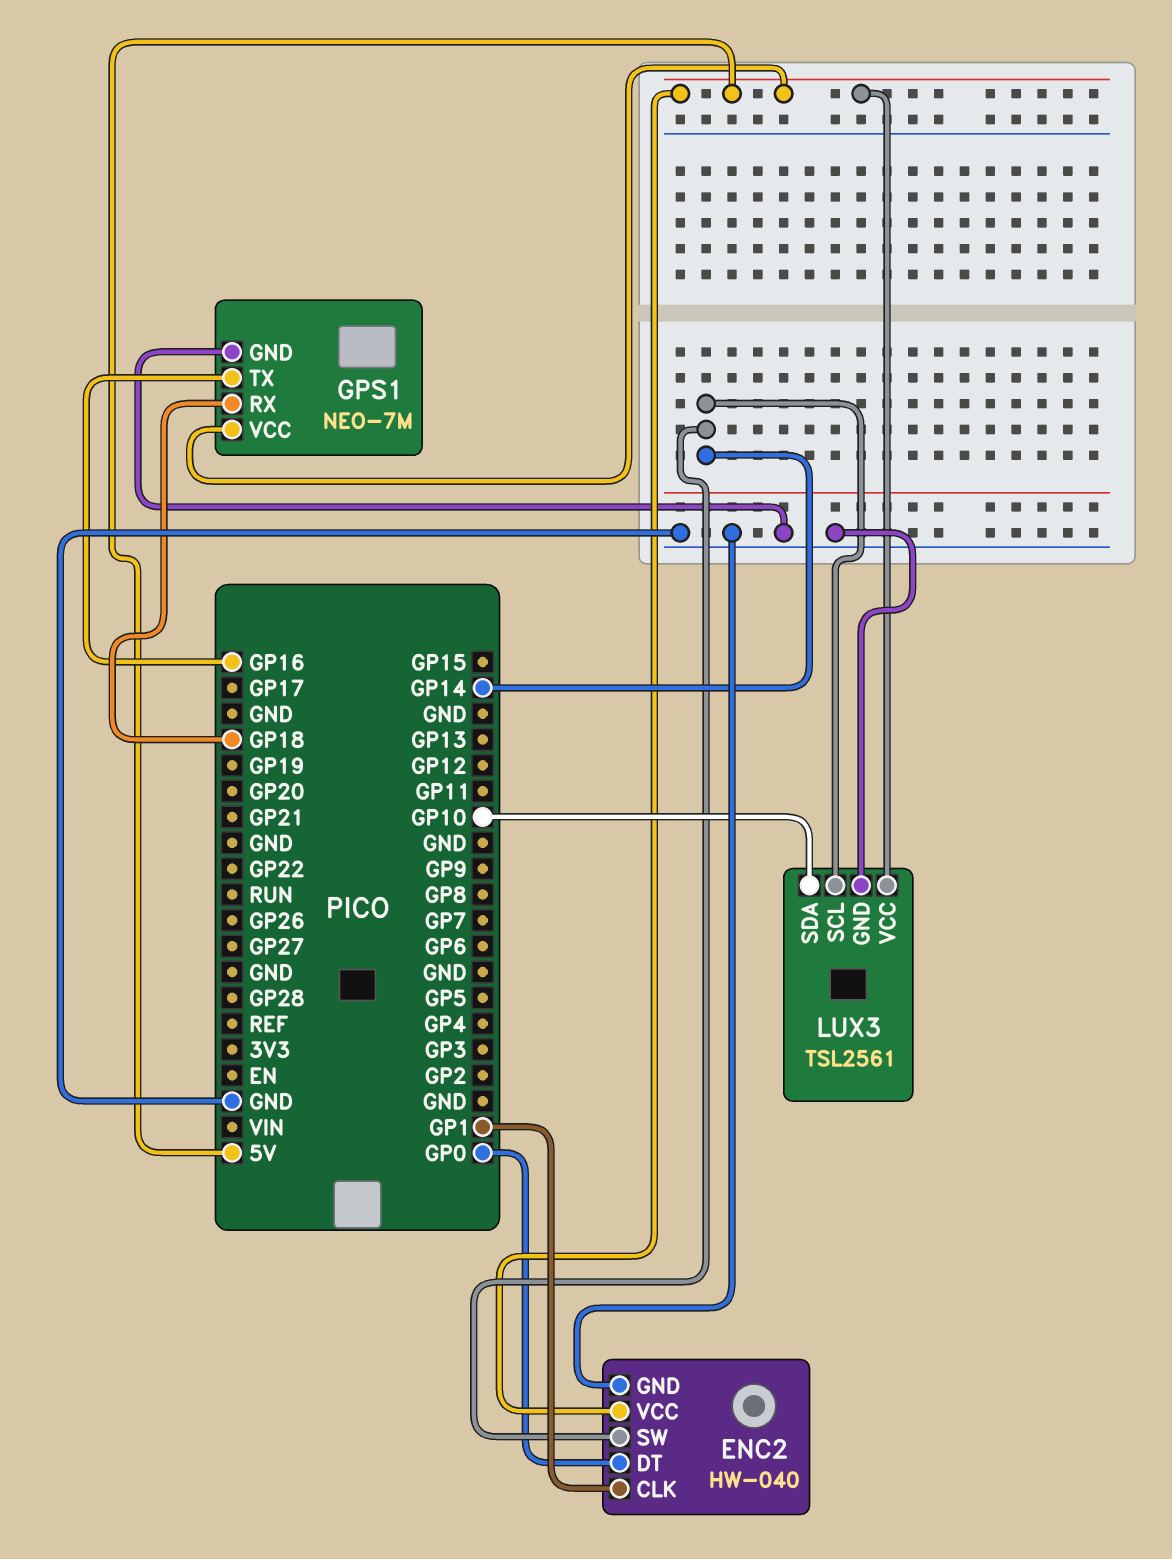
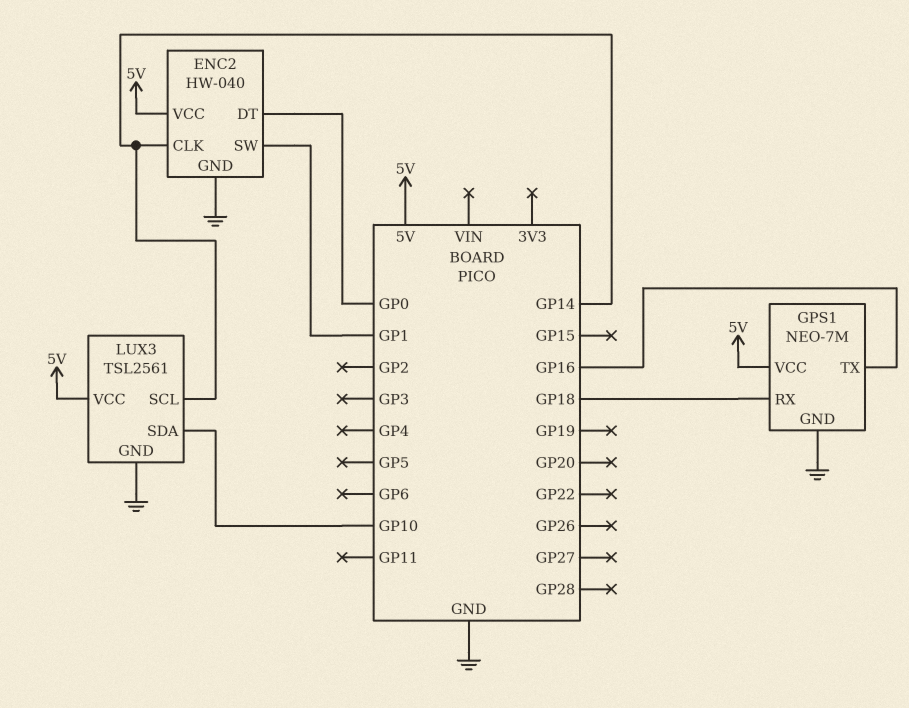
ENC2 pin CLK: GP1 -> GP14
ENC2 pin SW: GP14 -> GP1

